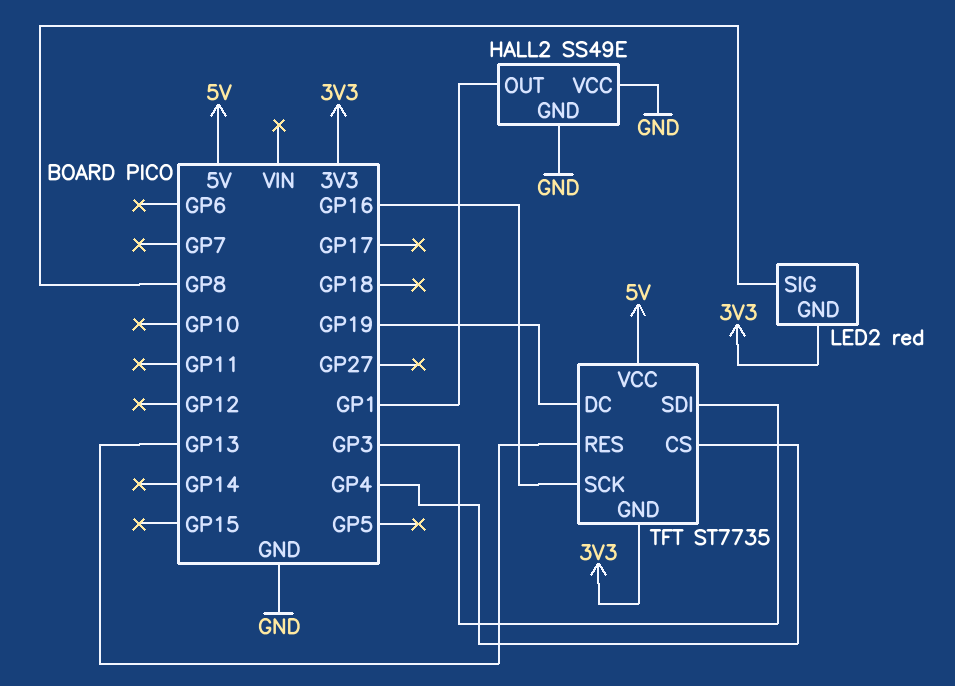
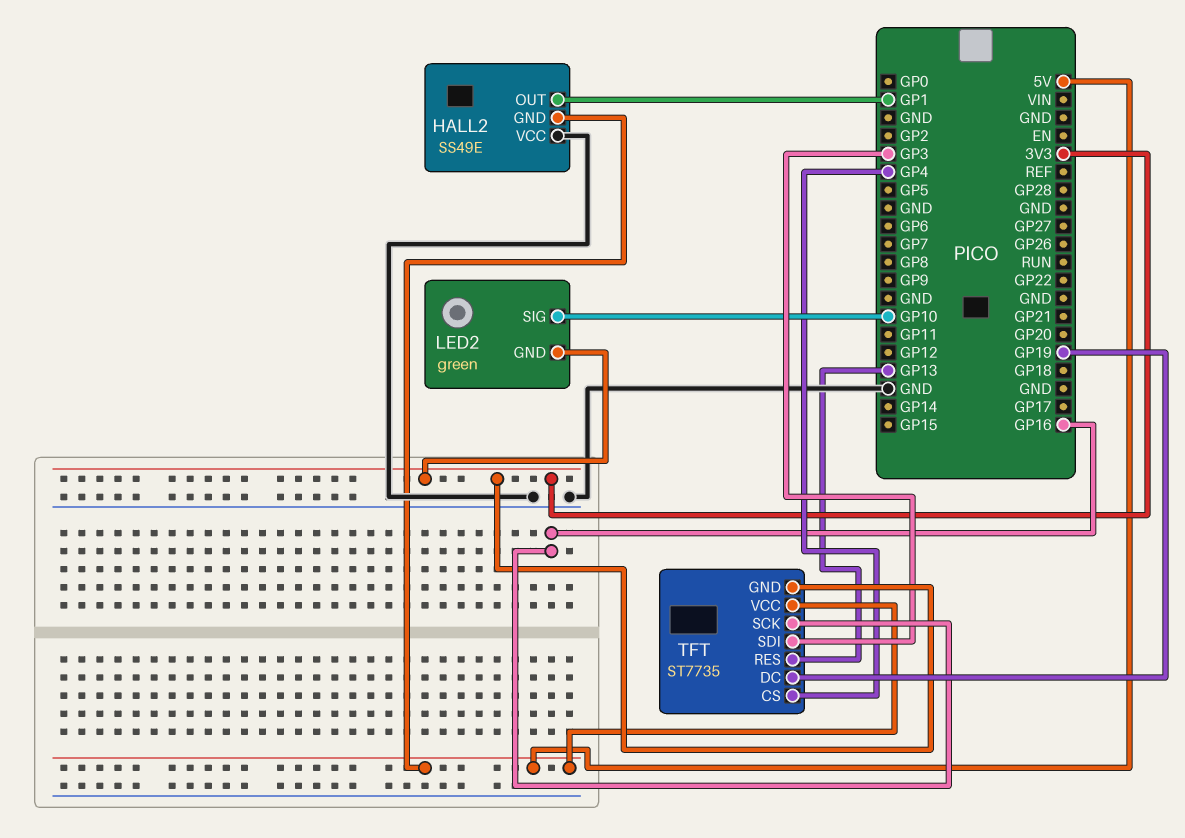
HALL2 pin GND: GND -> 5V
LED2: red -> green
LED2 pin SIG: GP8 -> GP10

